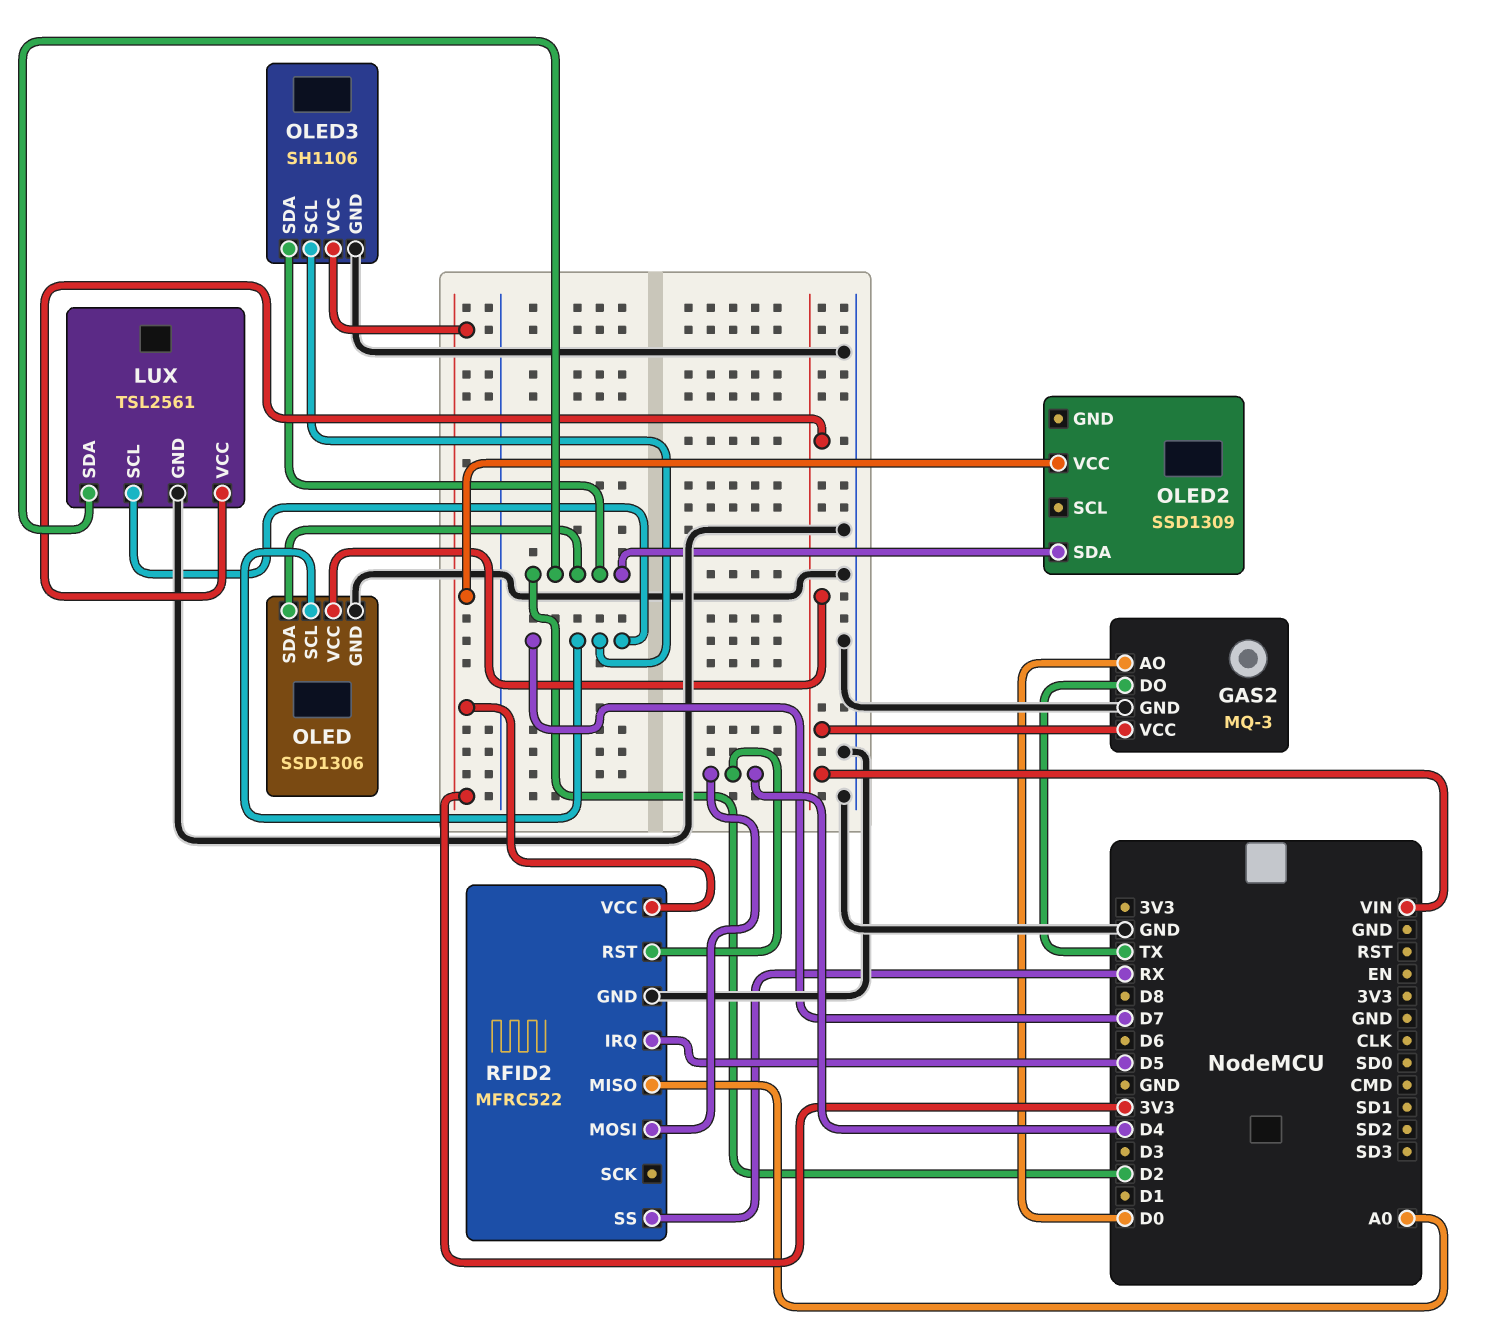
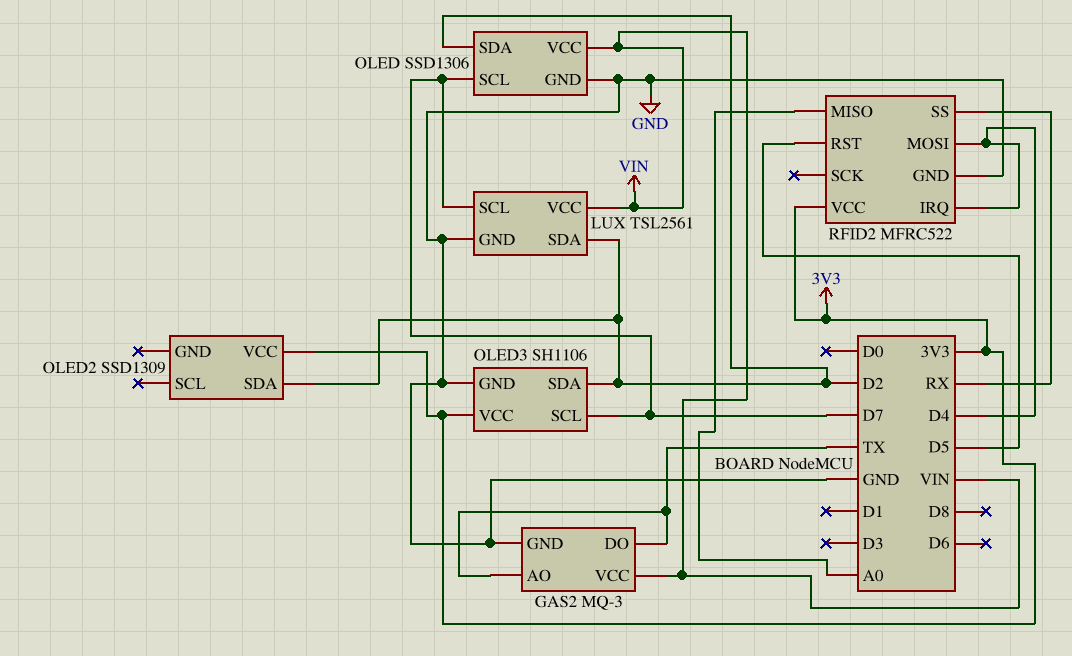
GAS2 pin AO: D0 -> TX
RFID2 pin IRQ: D5 -> D4
RFID2 pin RST: D4 -> D5

